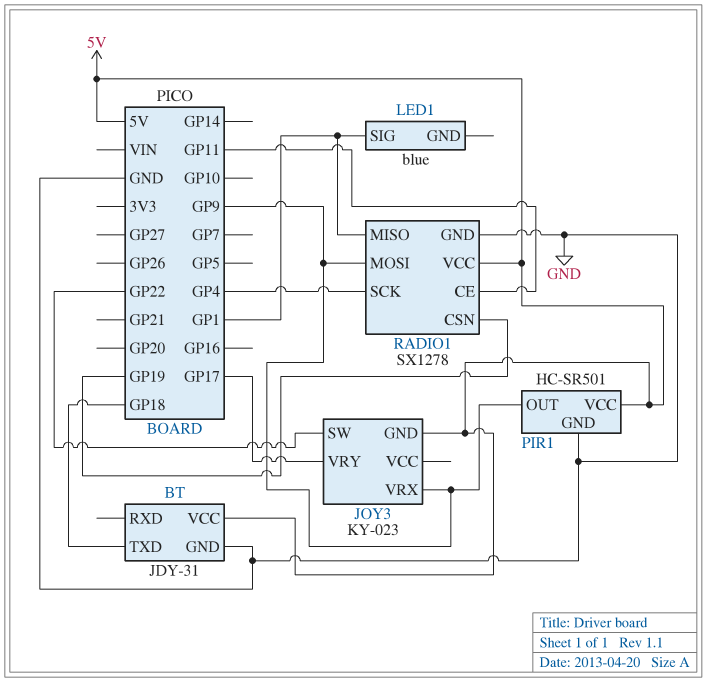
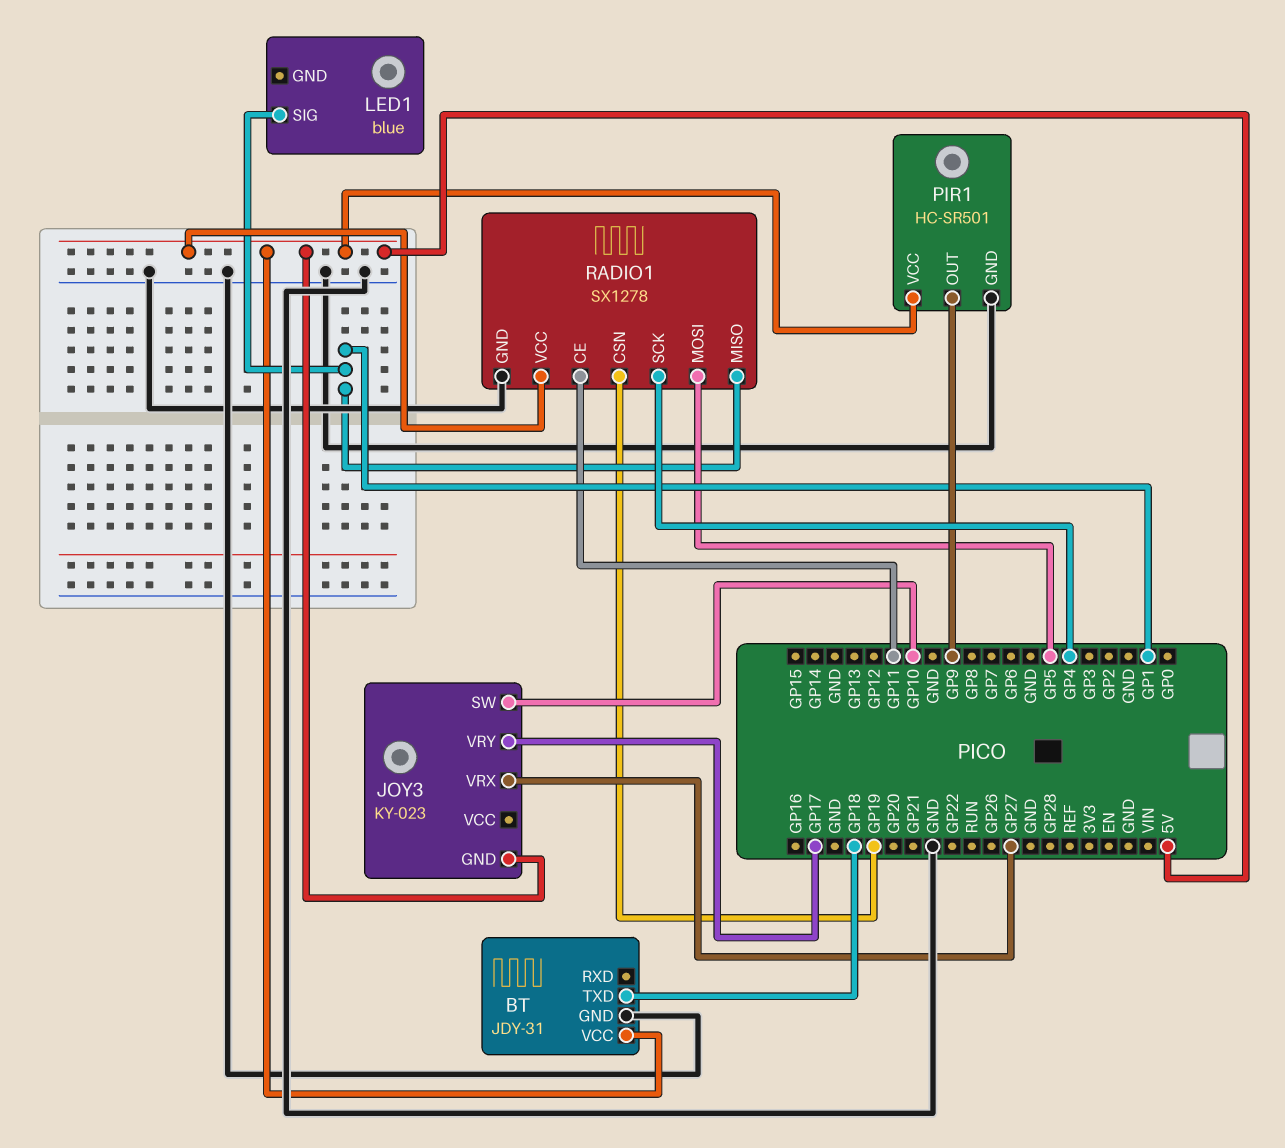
JOY3 pin SW: GP22 -> GP10
JOY3 pin VRX: GP9 -> GP27
RADIO1 pin MOSI: GP9 -> GP5

